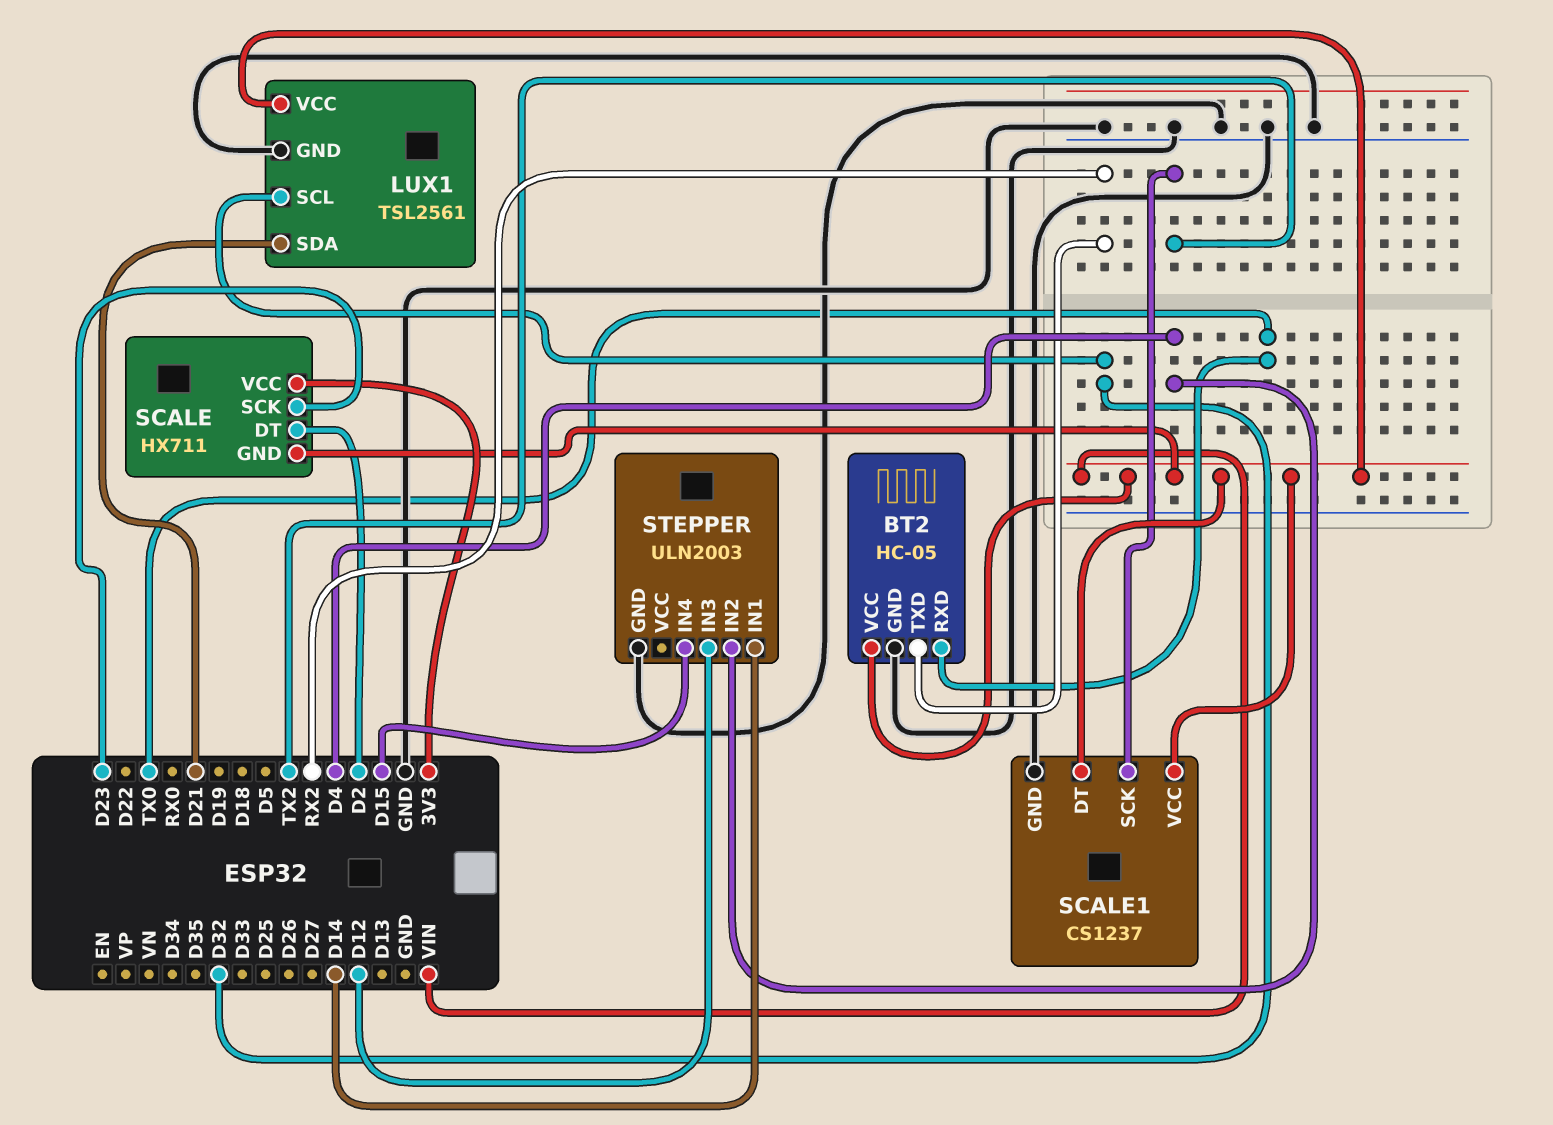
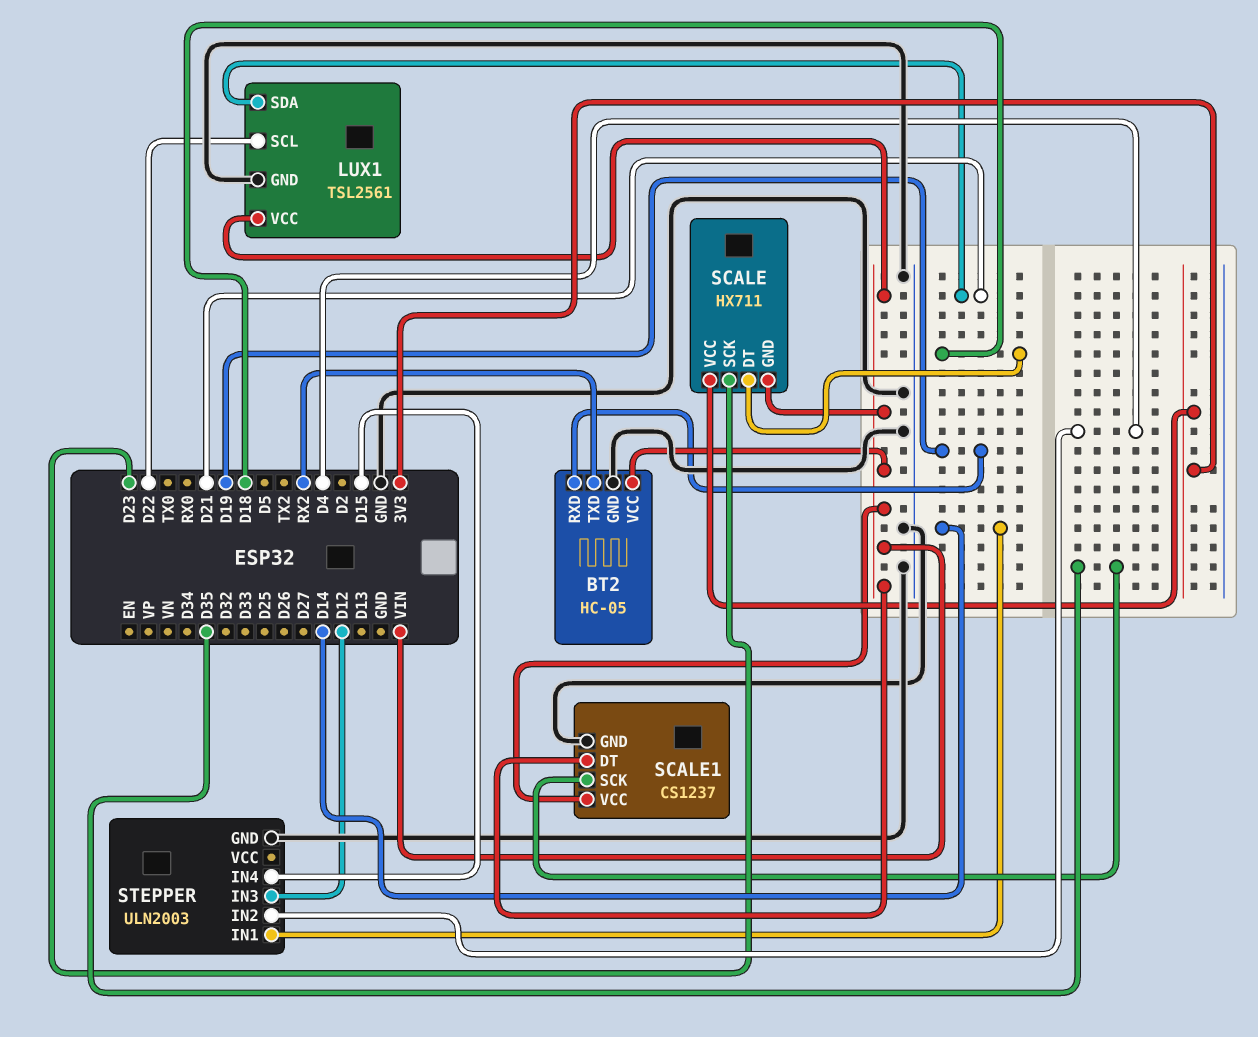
BT2 pin RXD: TX0 -> D19
LUX1 pin SCL: D32 -> D22
SCALE pin DT: D2 -> D18
SCALE1 pin SCK: TX2 -> D35

